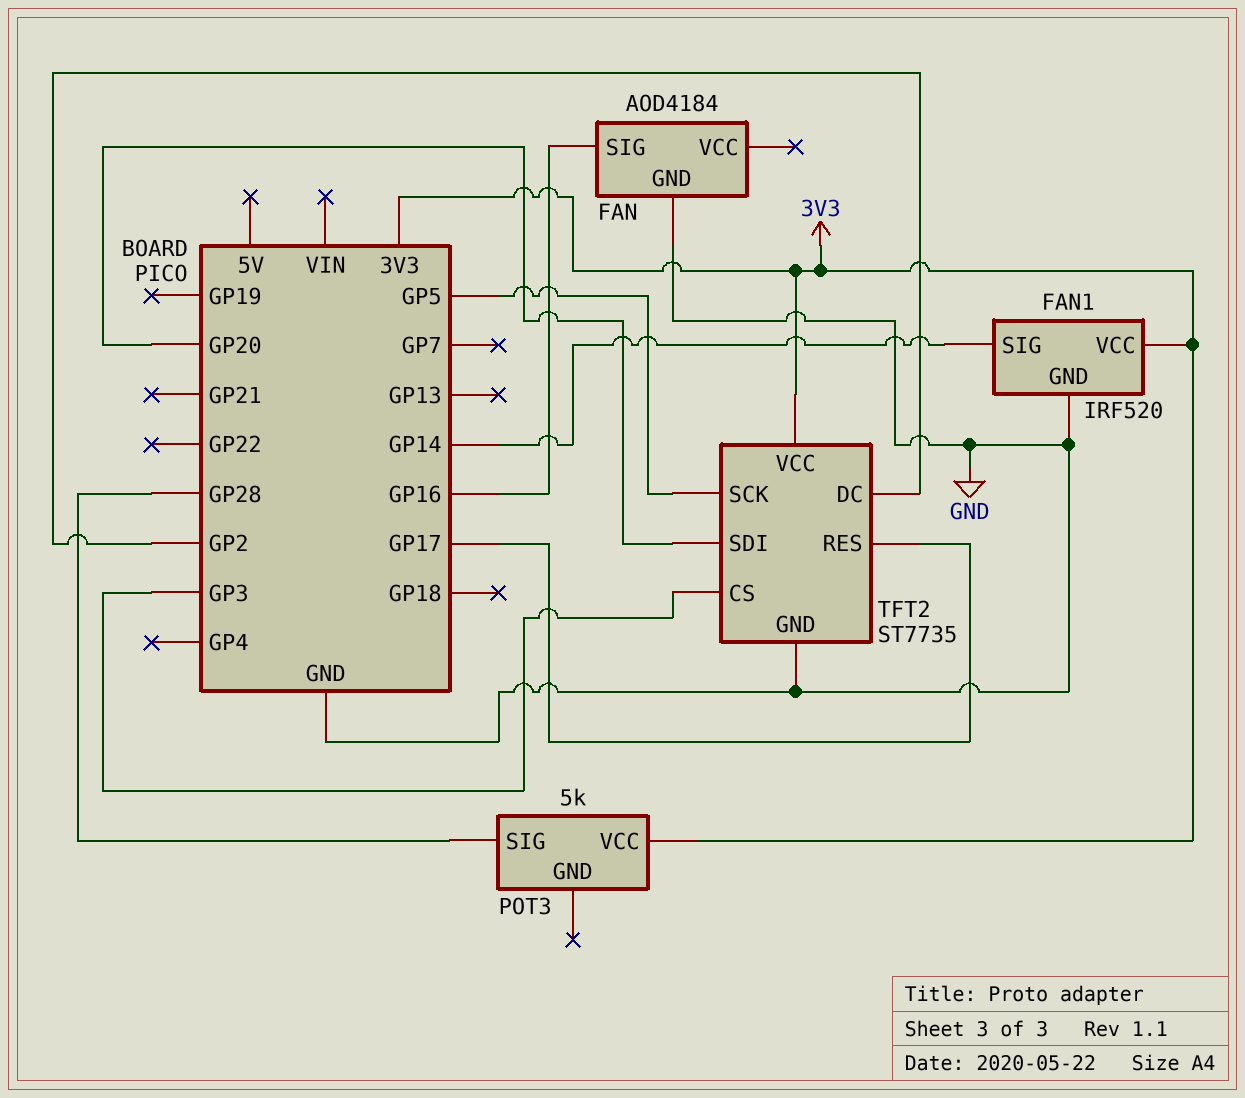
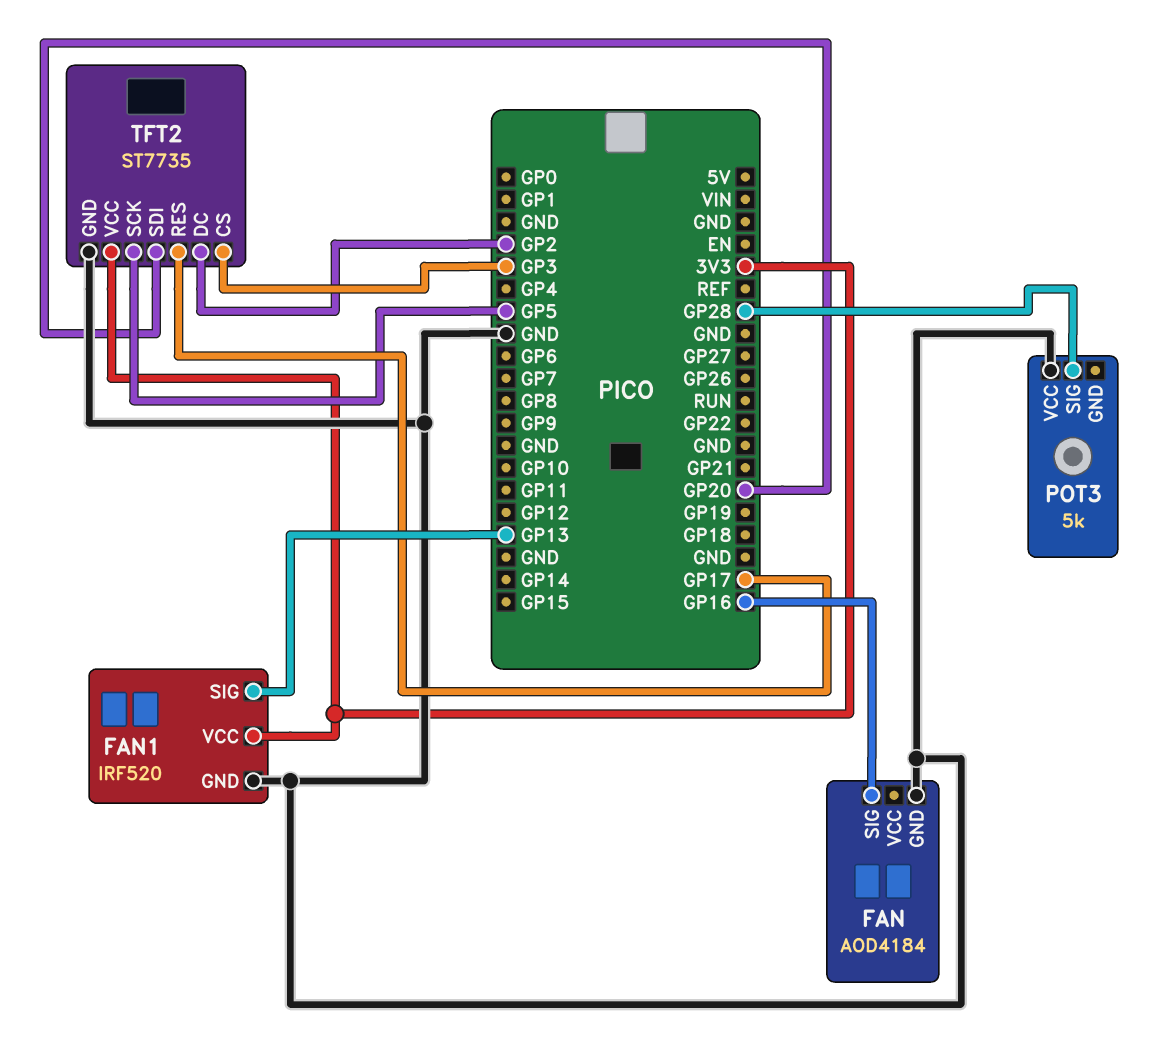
FAN1 pin SIG: GP14 -> GP13
POT3 pin VCC: 3V3 -> GND

